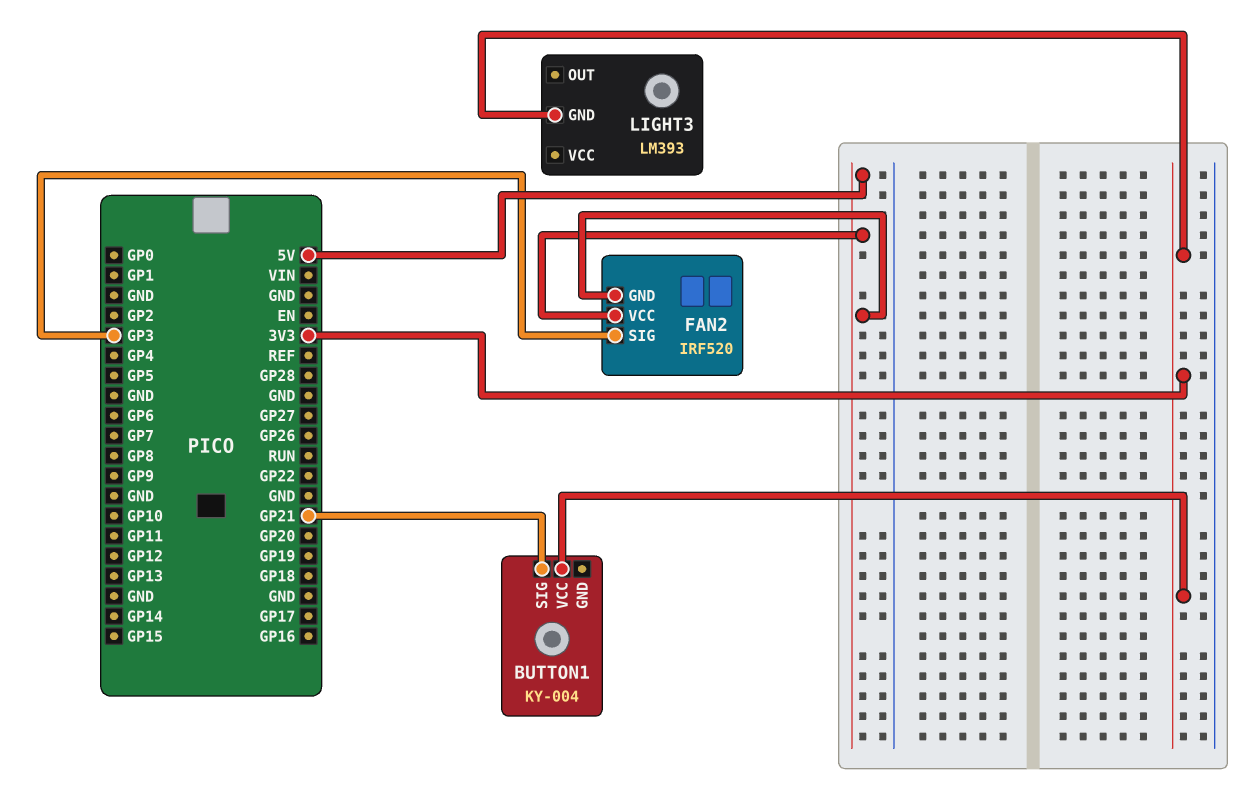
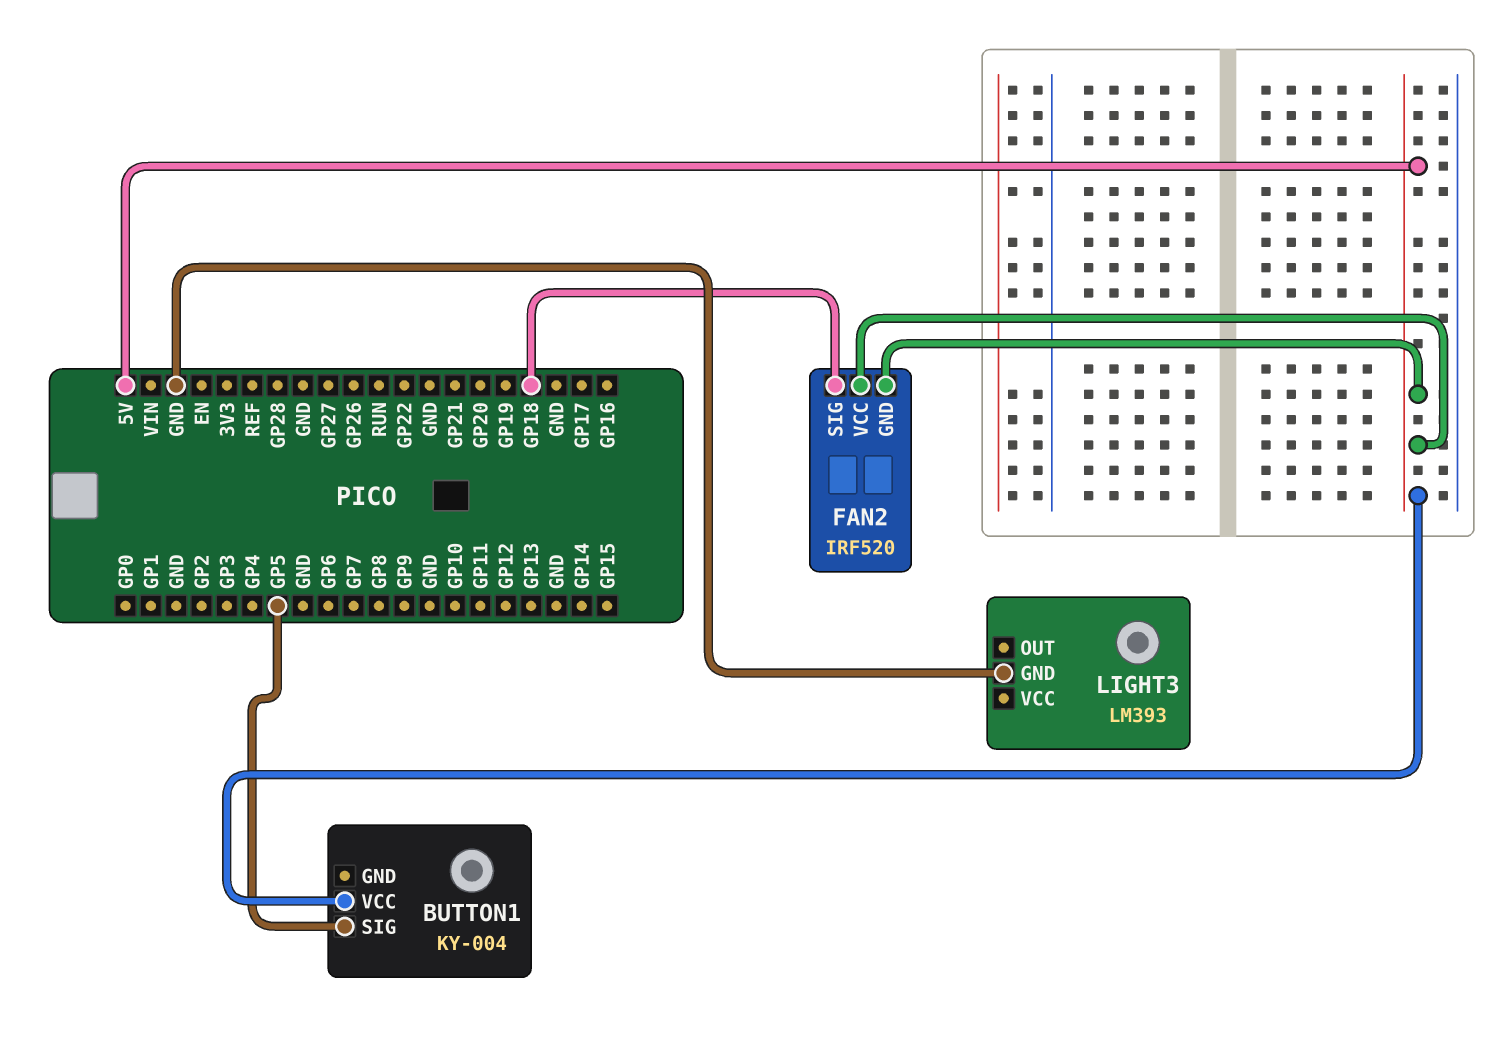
BUTTON1 pin SIG: GP21 -> GP5
BUTTON1 pin VCC: 3V3 -> 5V
FAN2 pin SIG: GP3 -> GP18
LIGHT3 pin GND: 3V3 -> GND

